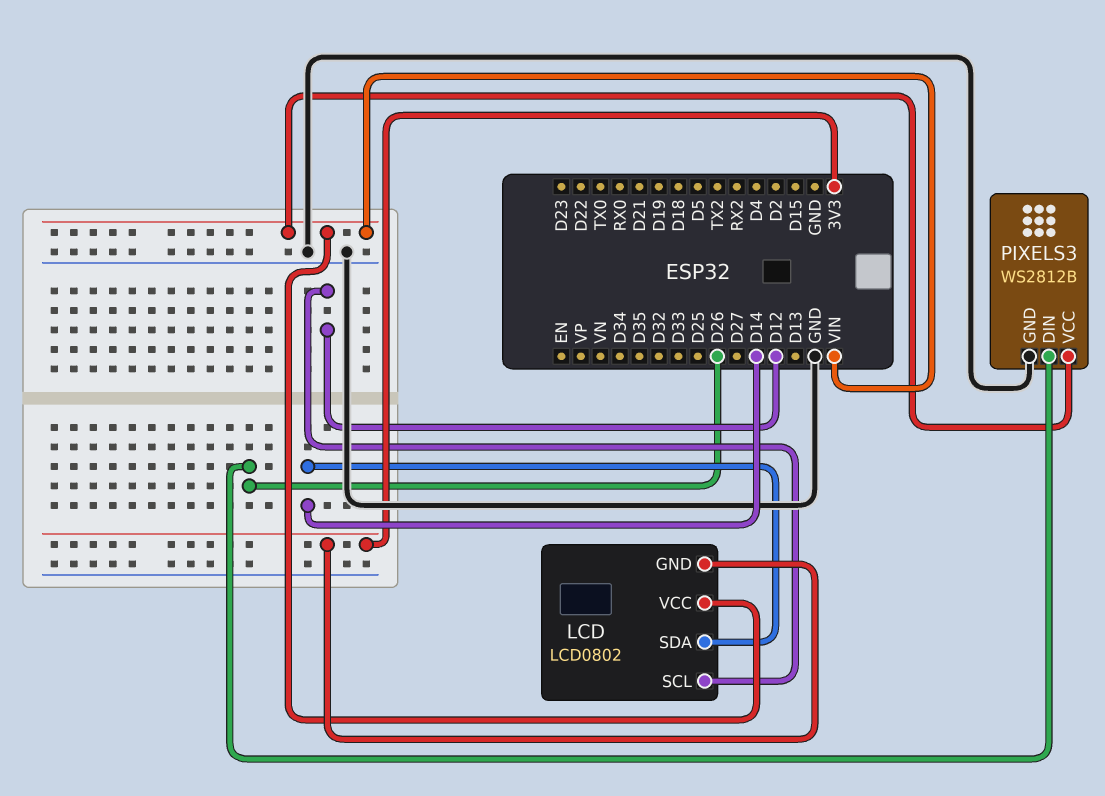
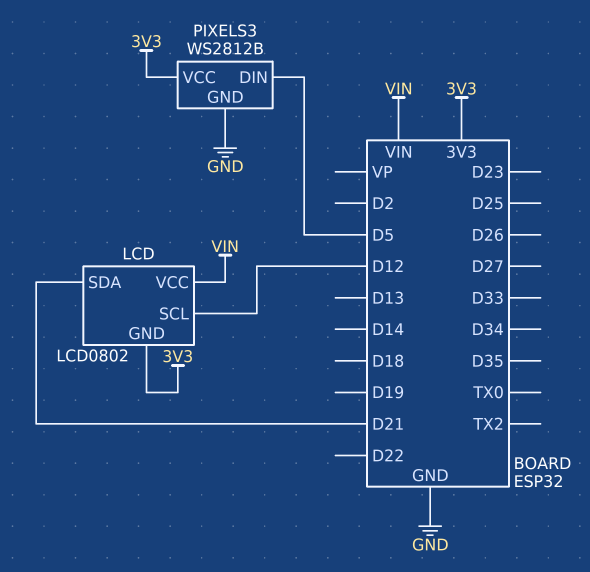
LCD pin SDA: D14 -> D21
PIXELS3 pin DIN: D26 -> D5
PIXELS3 pin VCC: VIN -> 3V3

